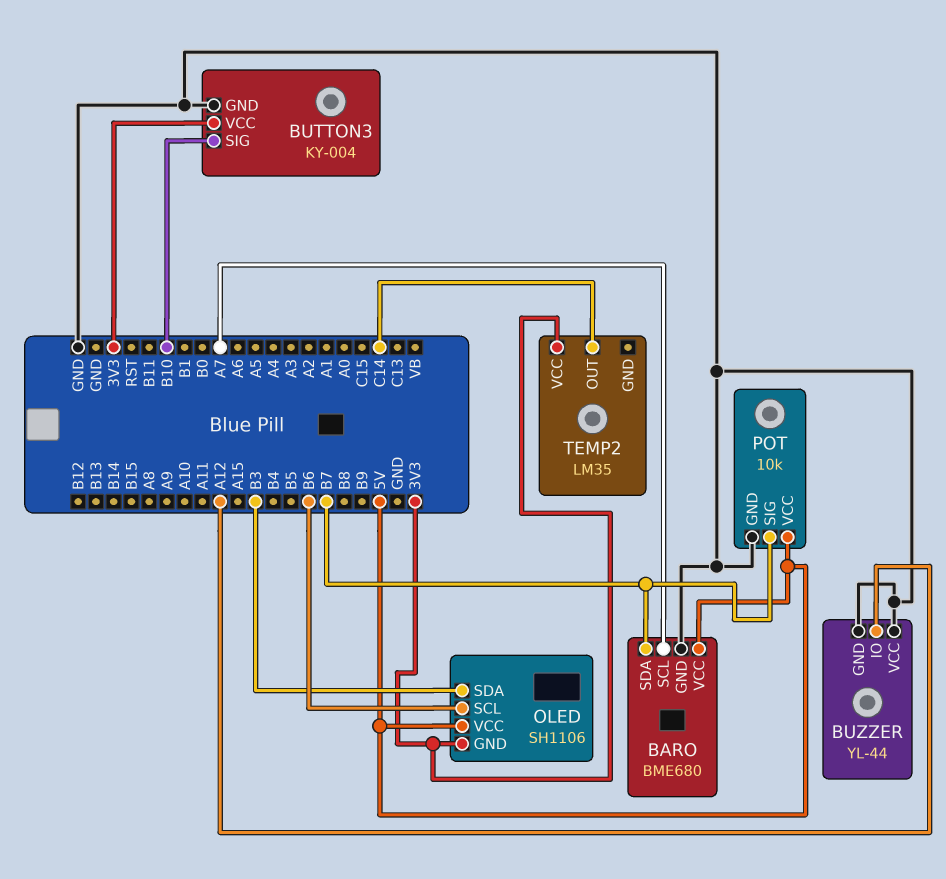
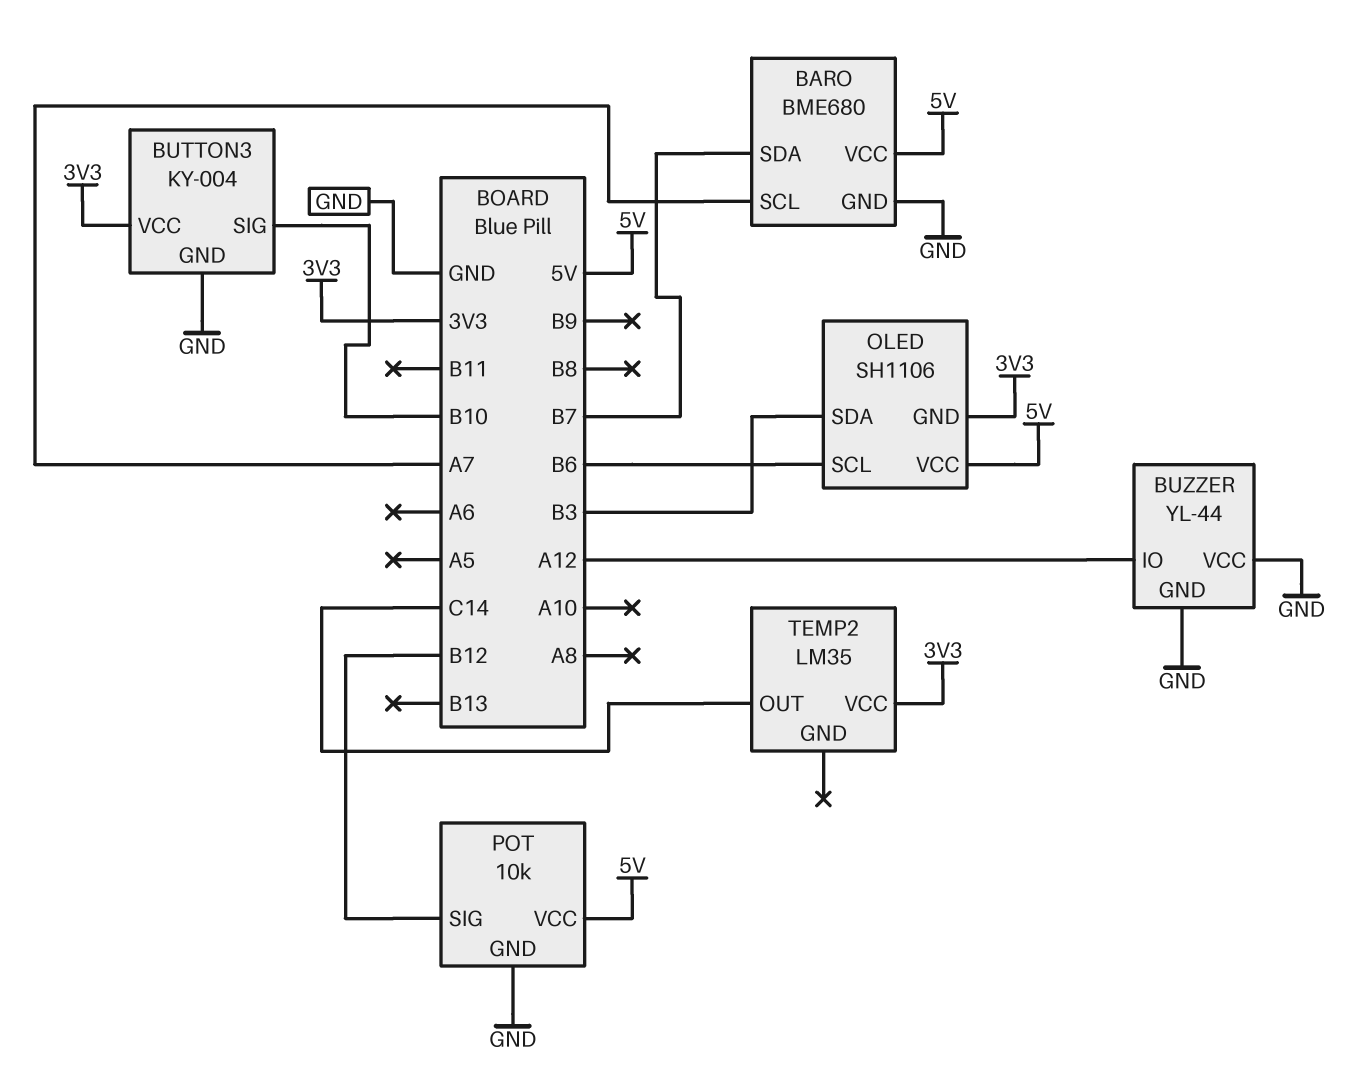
POT pin SIG: B7 -> B12

